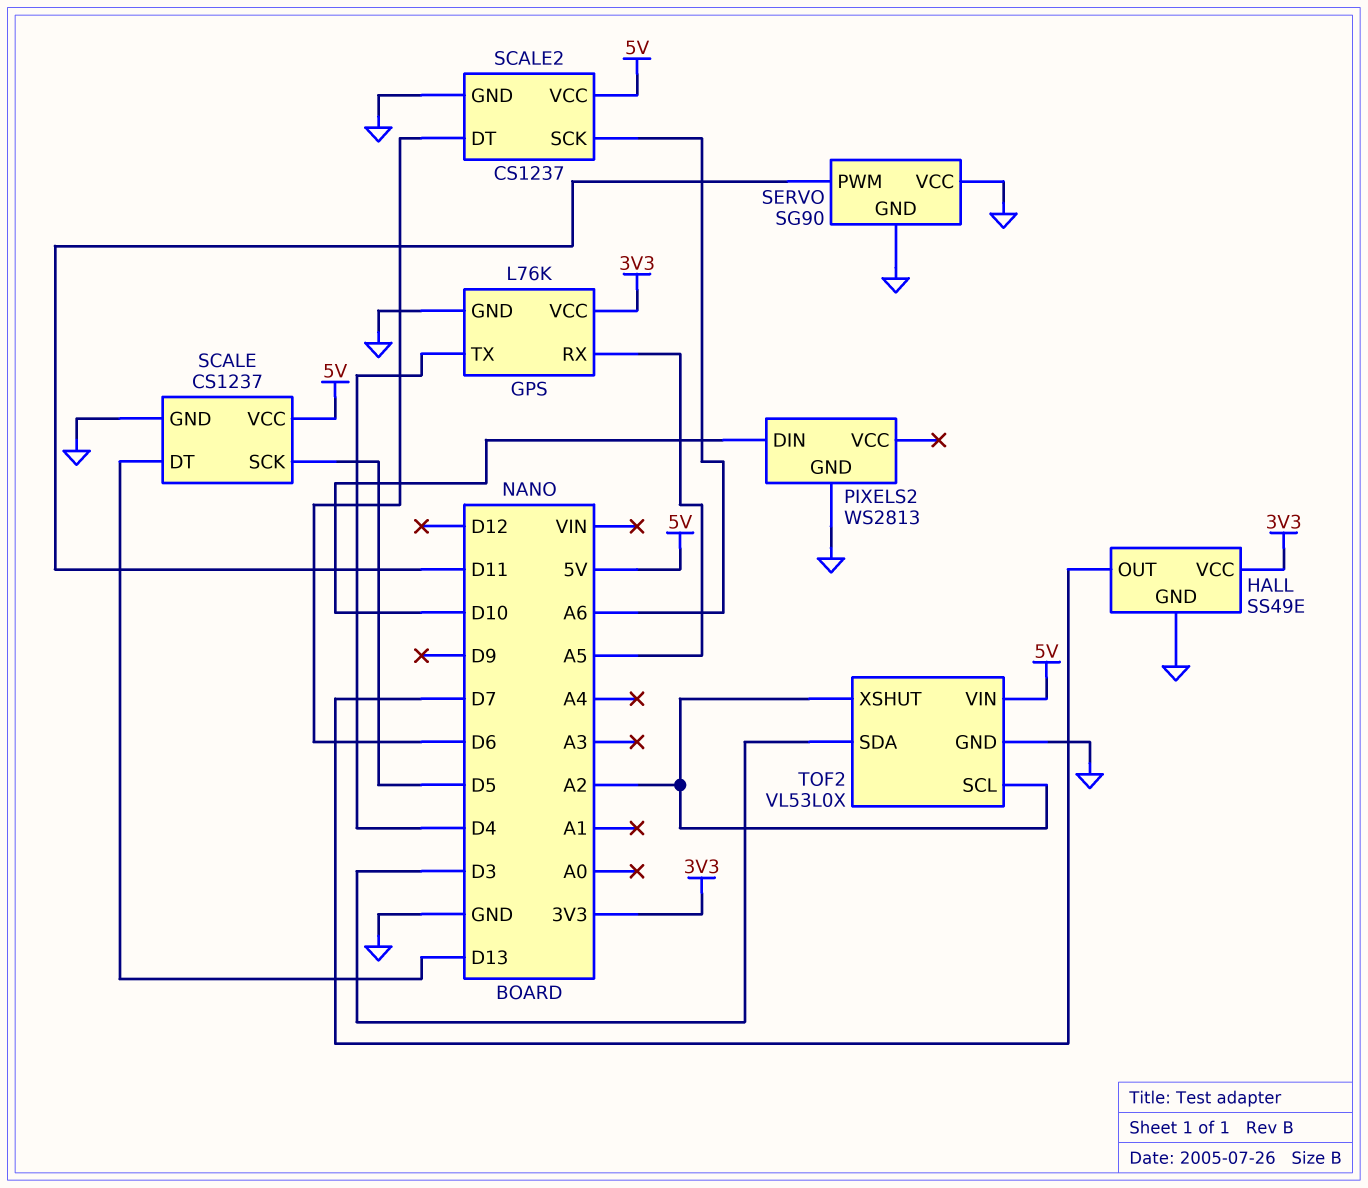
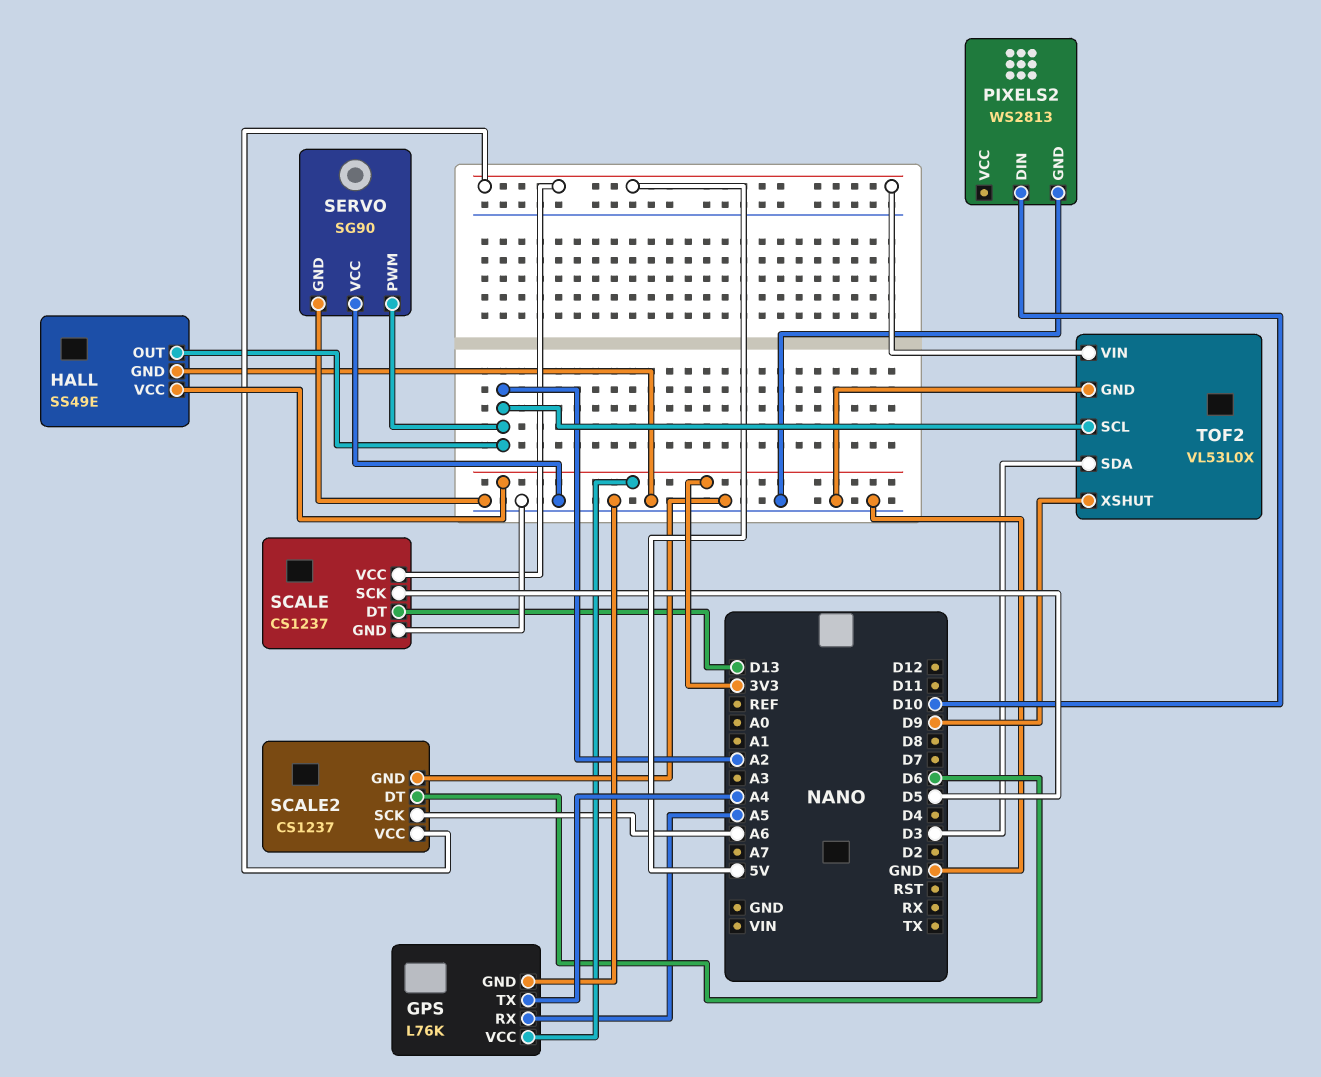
GPS pin TX: D4 -> A4
HALL pin OUT: D7 -> A2
SERVO pin PWM: D11 -> A2
TOF2 pin XSHUT: A2 -> D9

